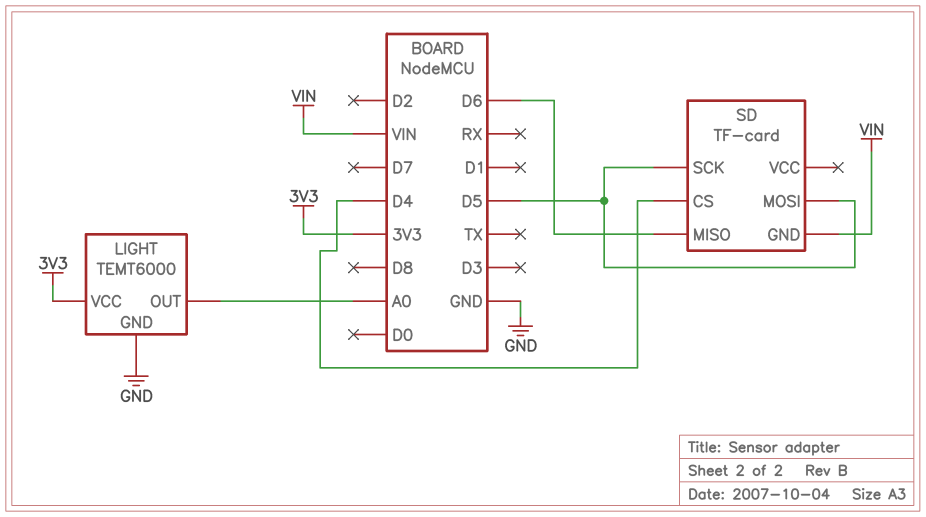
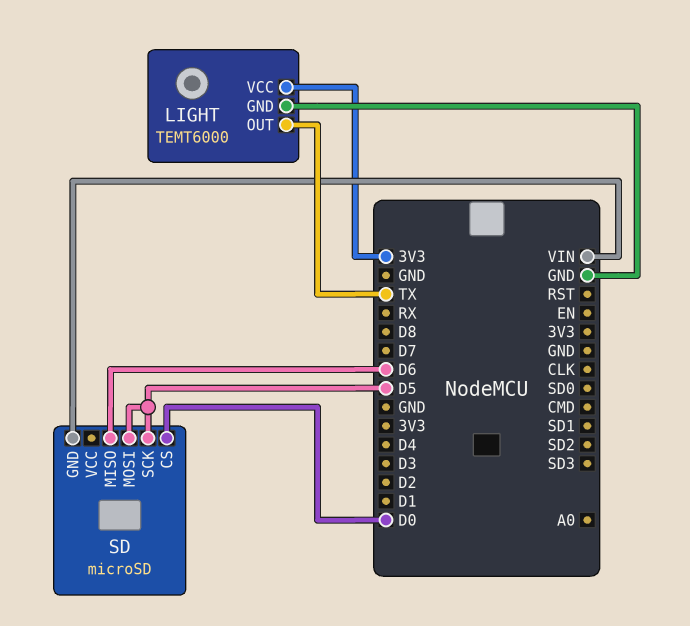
LIGHT pin OUT: A0 -> TX
SD: TF-card -> microSD
SD pin CS: D4 -> D0

